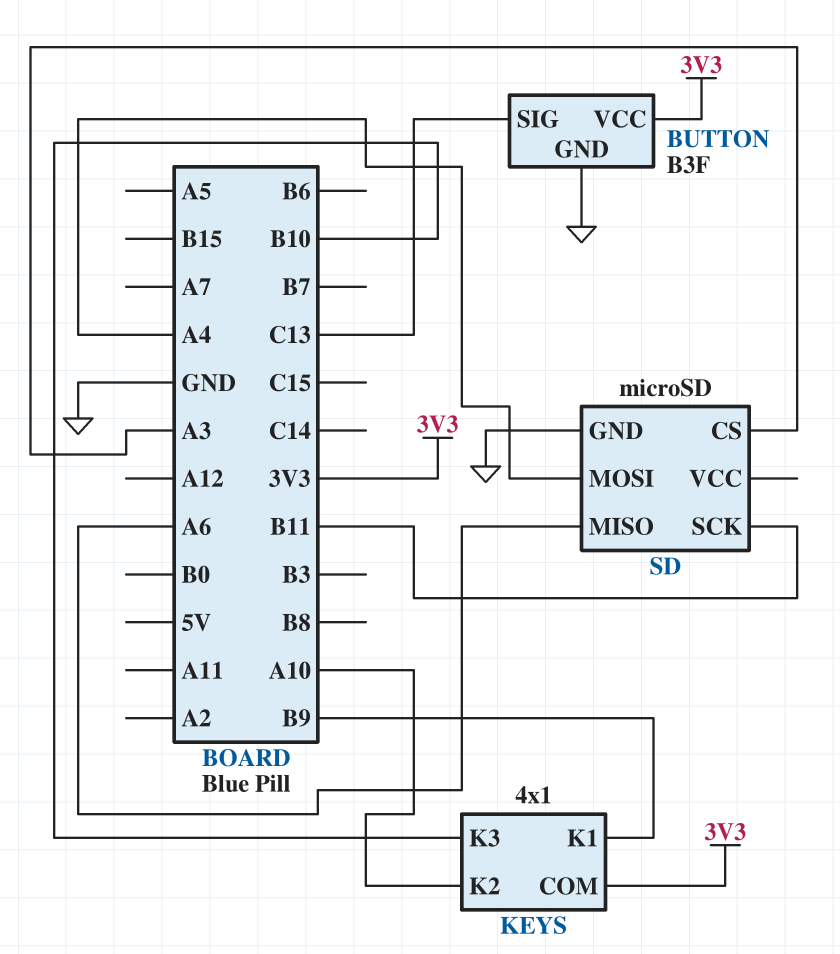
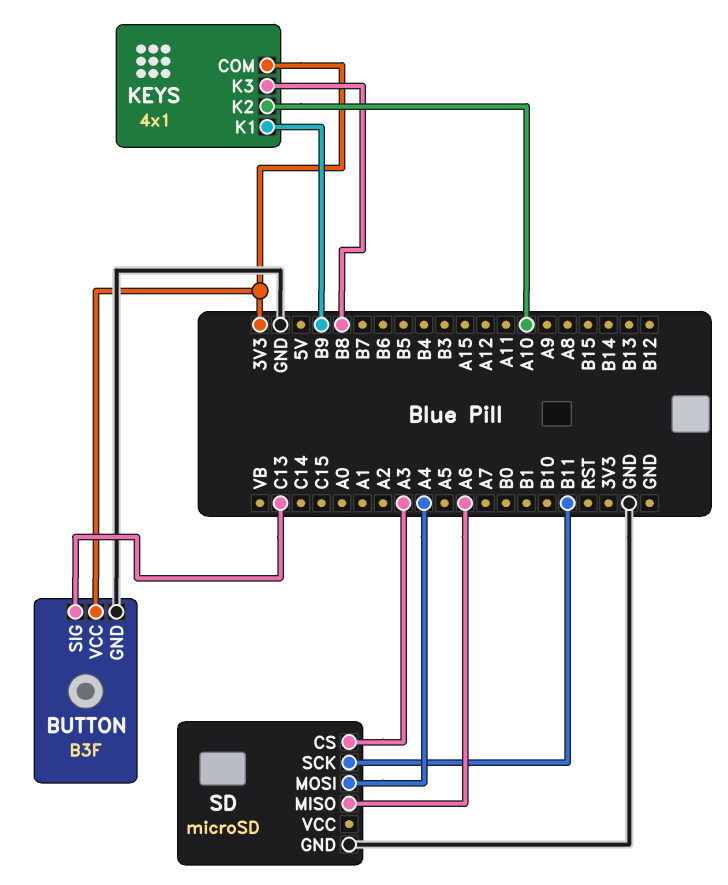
KEYS pin K3: B10 -> B8

